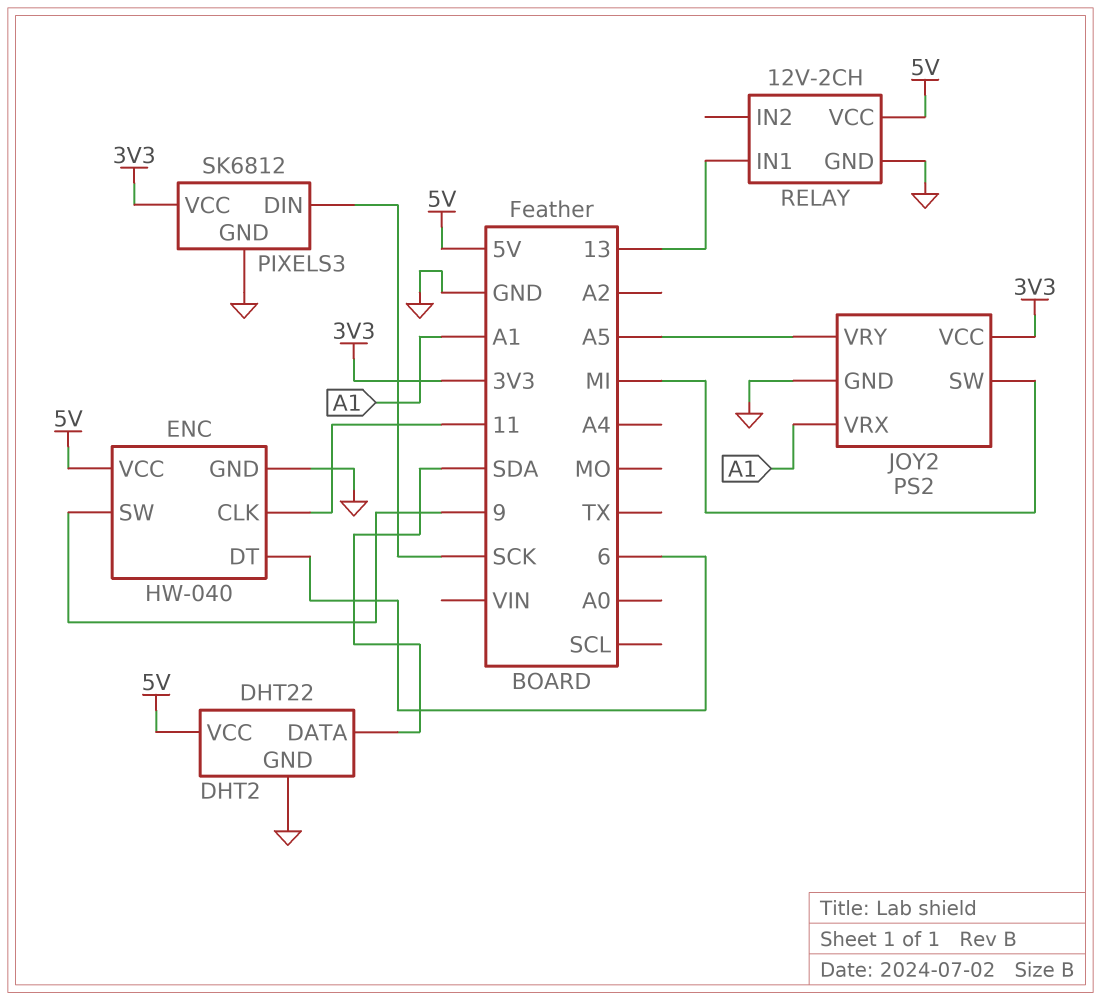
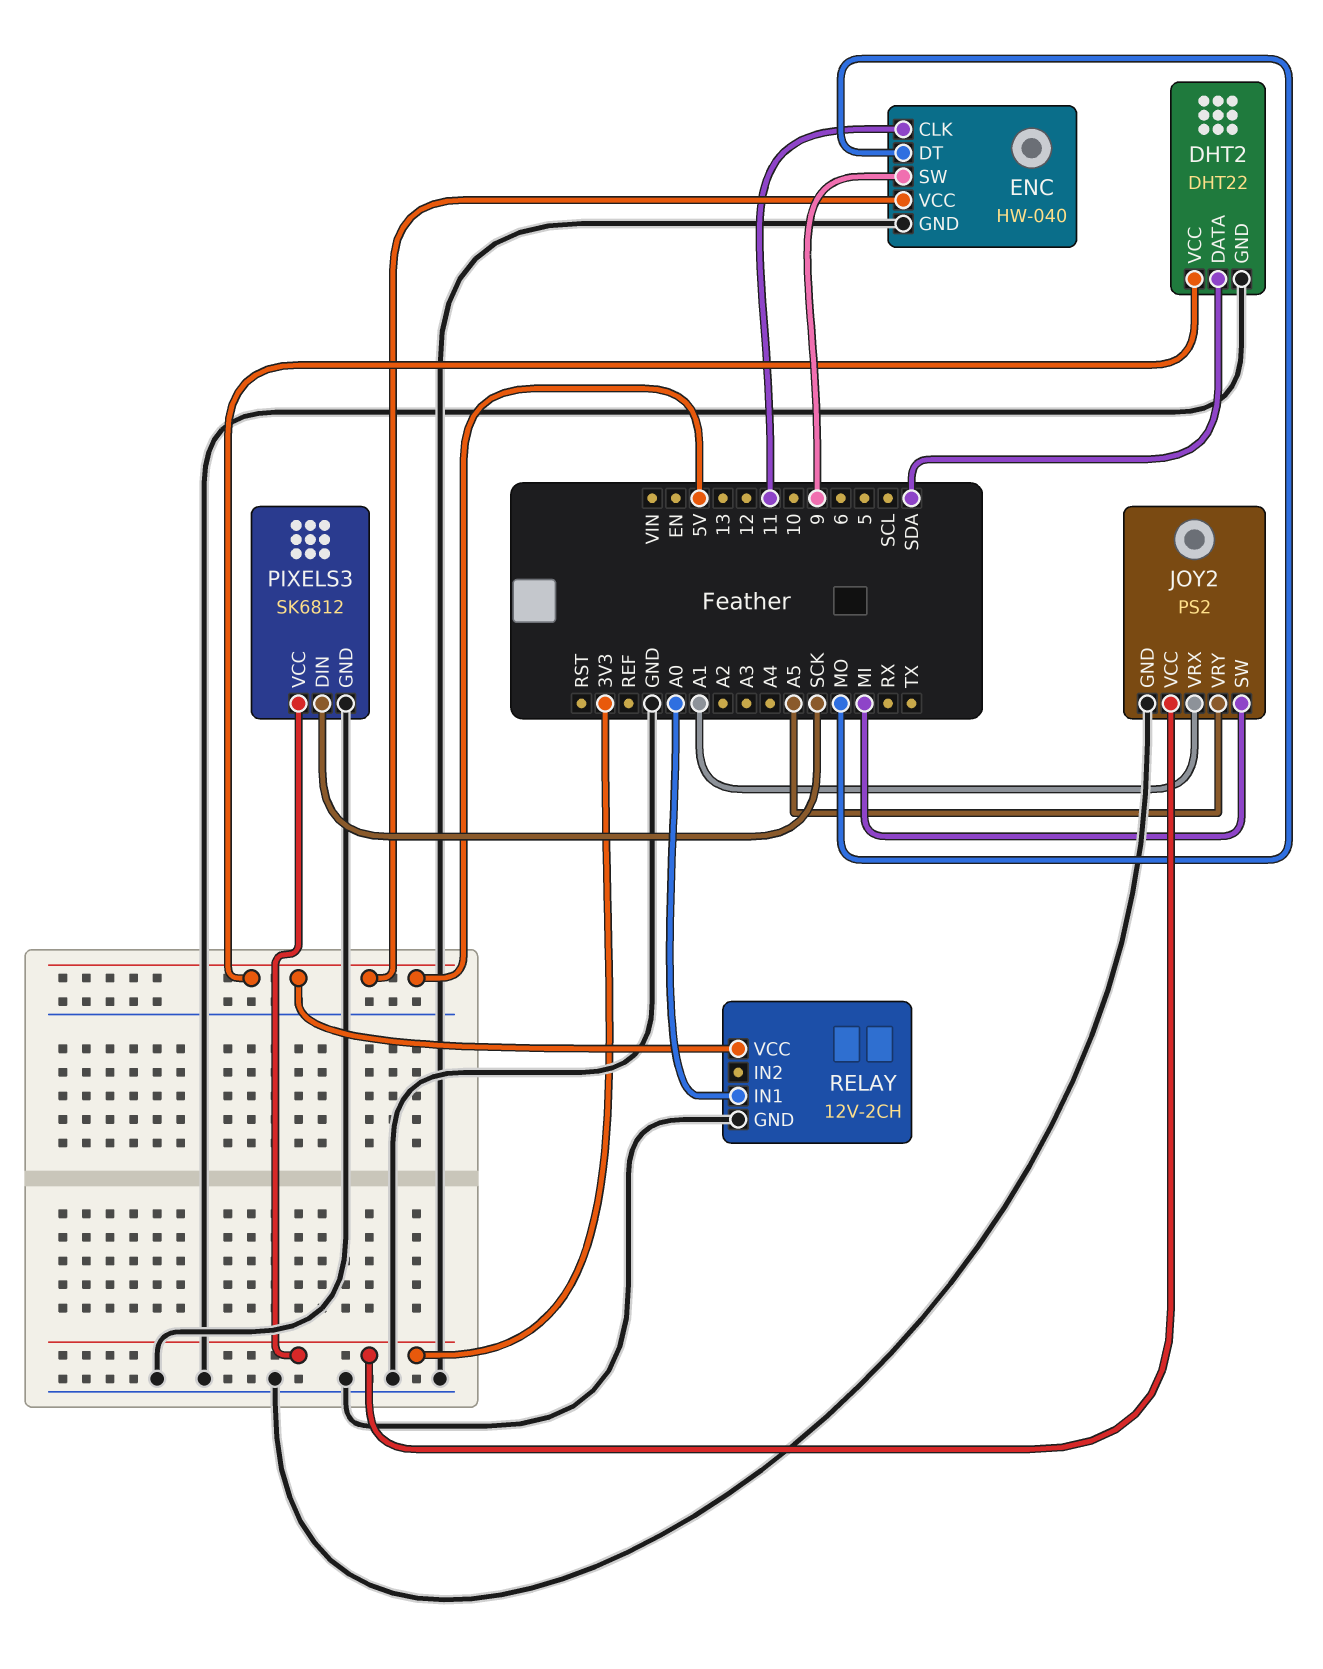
ENC pin DT: 6 -> MO
RELAY pin IN1: 13 -> A0

